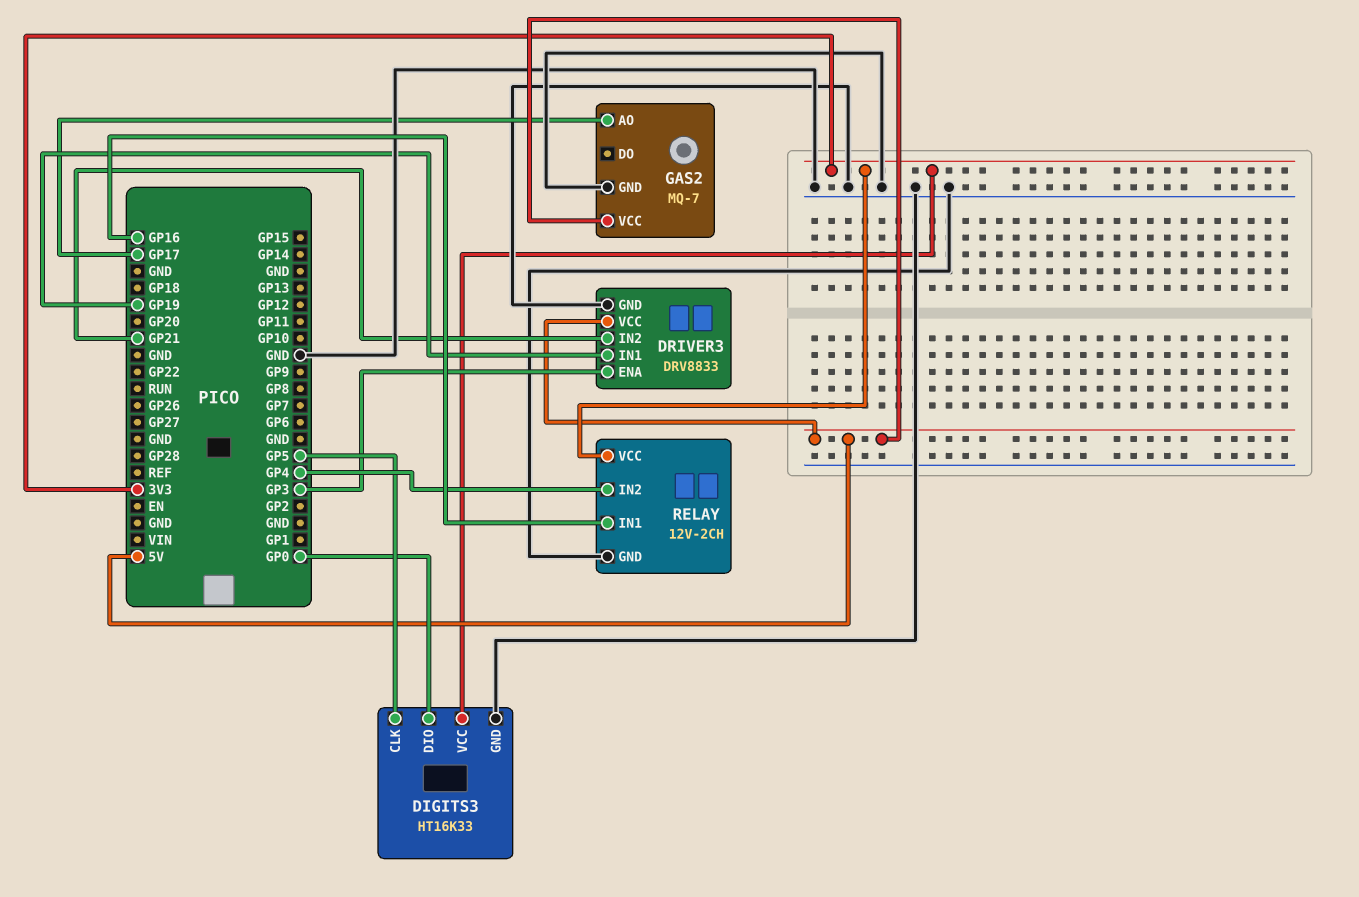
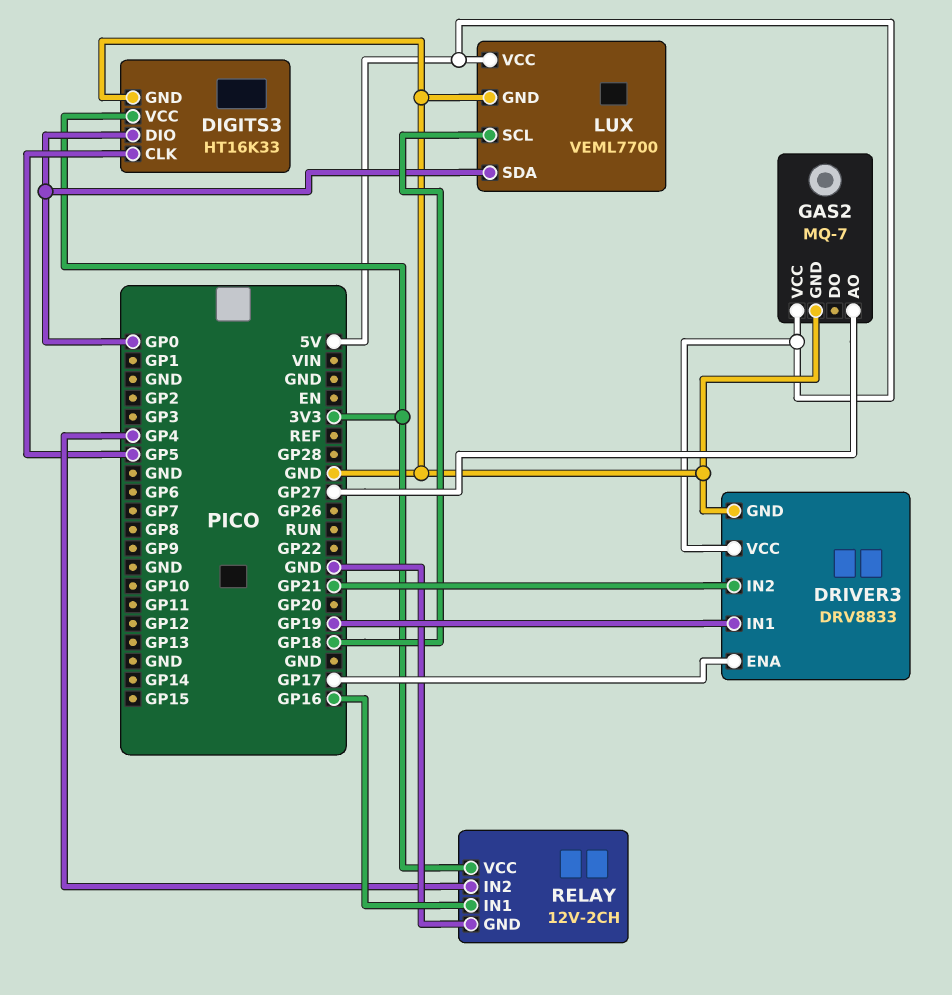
DRIVER3 pin ENA: GP3 -> GP17
GAS2 pin AO: GP17 -> GP27
LUX: none -> VEML7700
LUX pin GND: none -> GND
LUX pin SCL: none -> GP18
LUX pin SDA: none -> GP0
LUX pin VCC: none -> 5V

